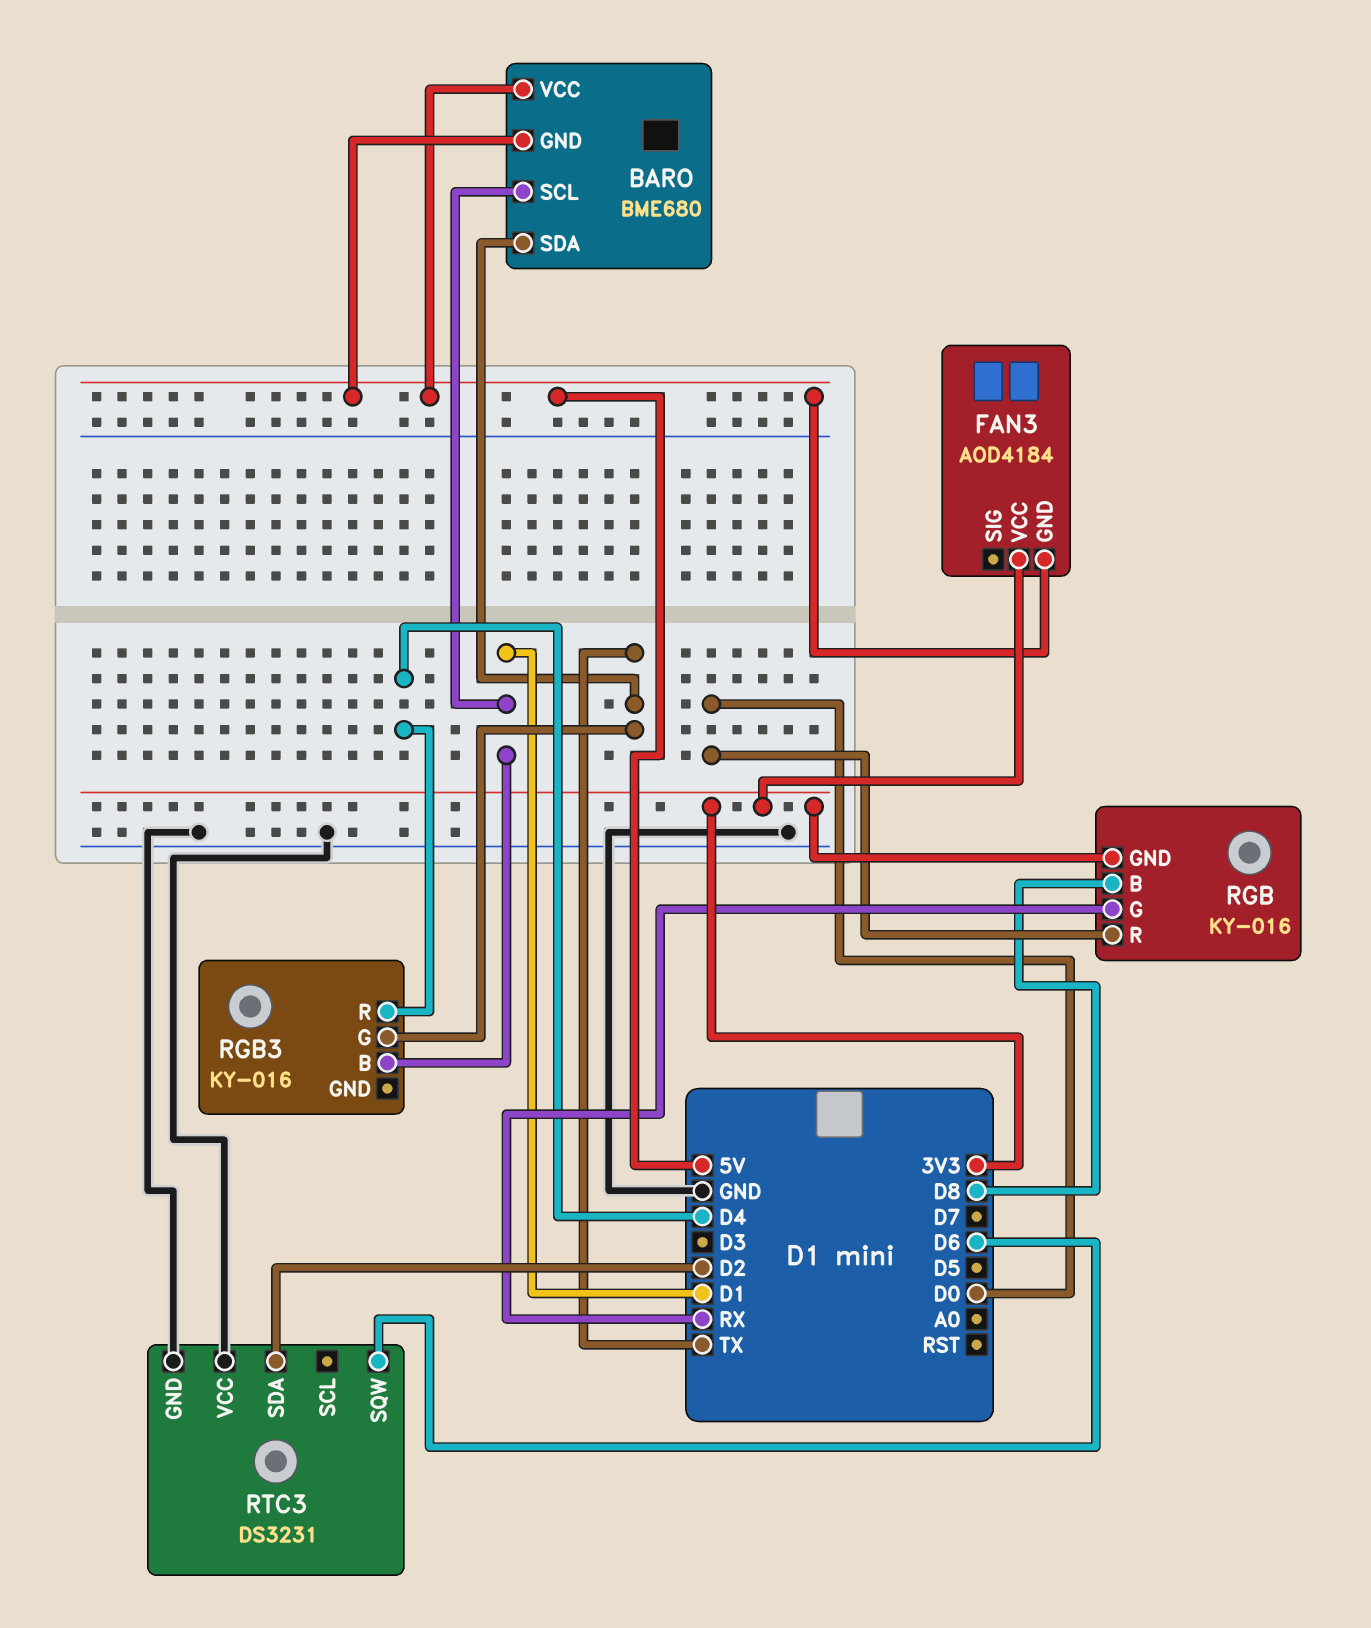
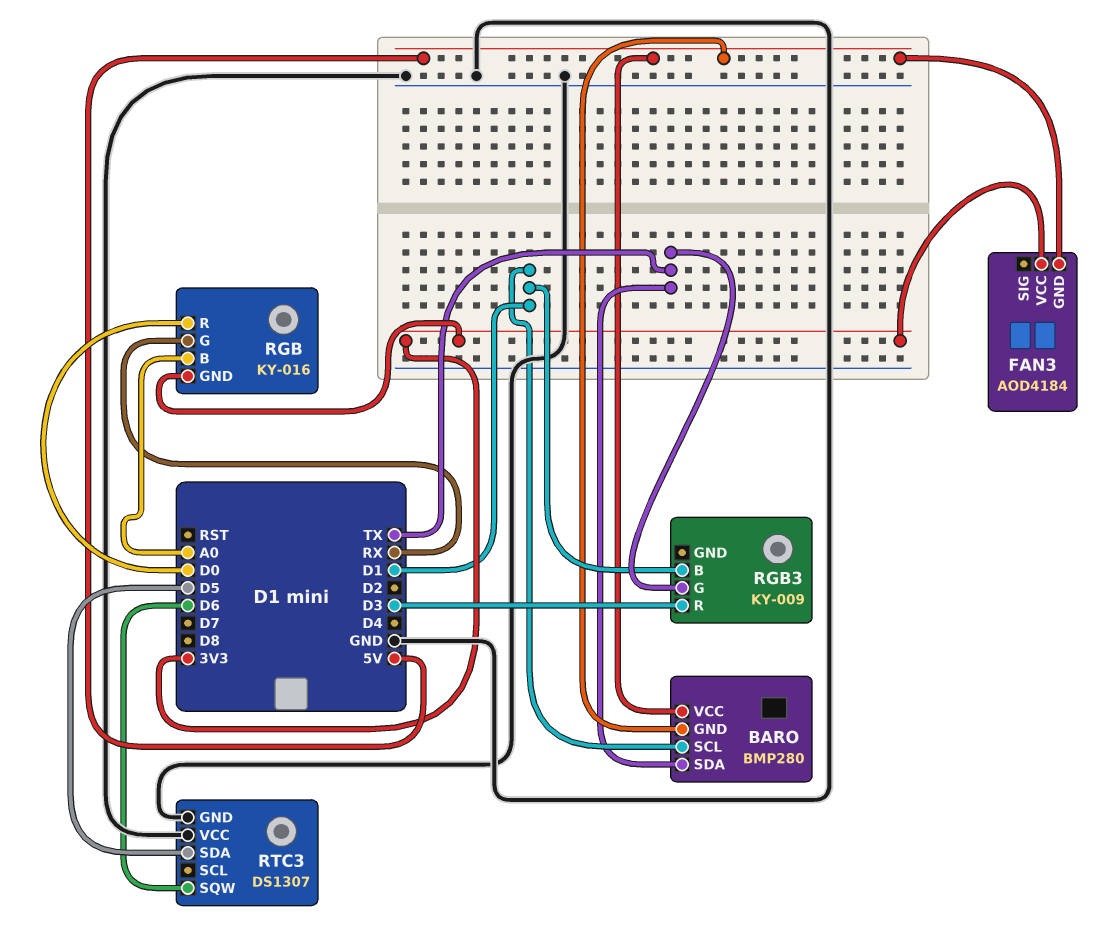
BARO: BME680 -> BMP280
RGB pin B: D8 -> A0
RGB3: KY-016 -> KY-009
RGB3 pin R: D4 -> D3
RTC3: DS3231 -> DS1307
RTC3 pin SDA: D2 -> D5

